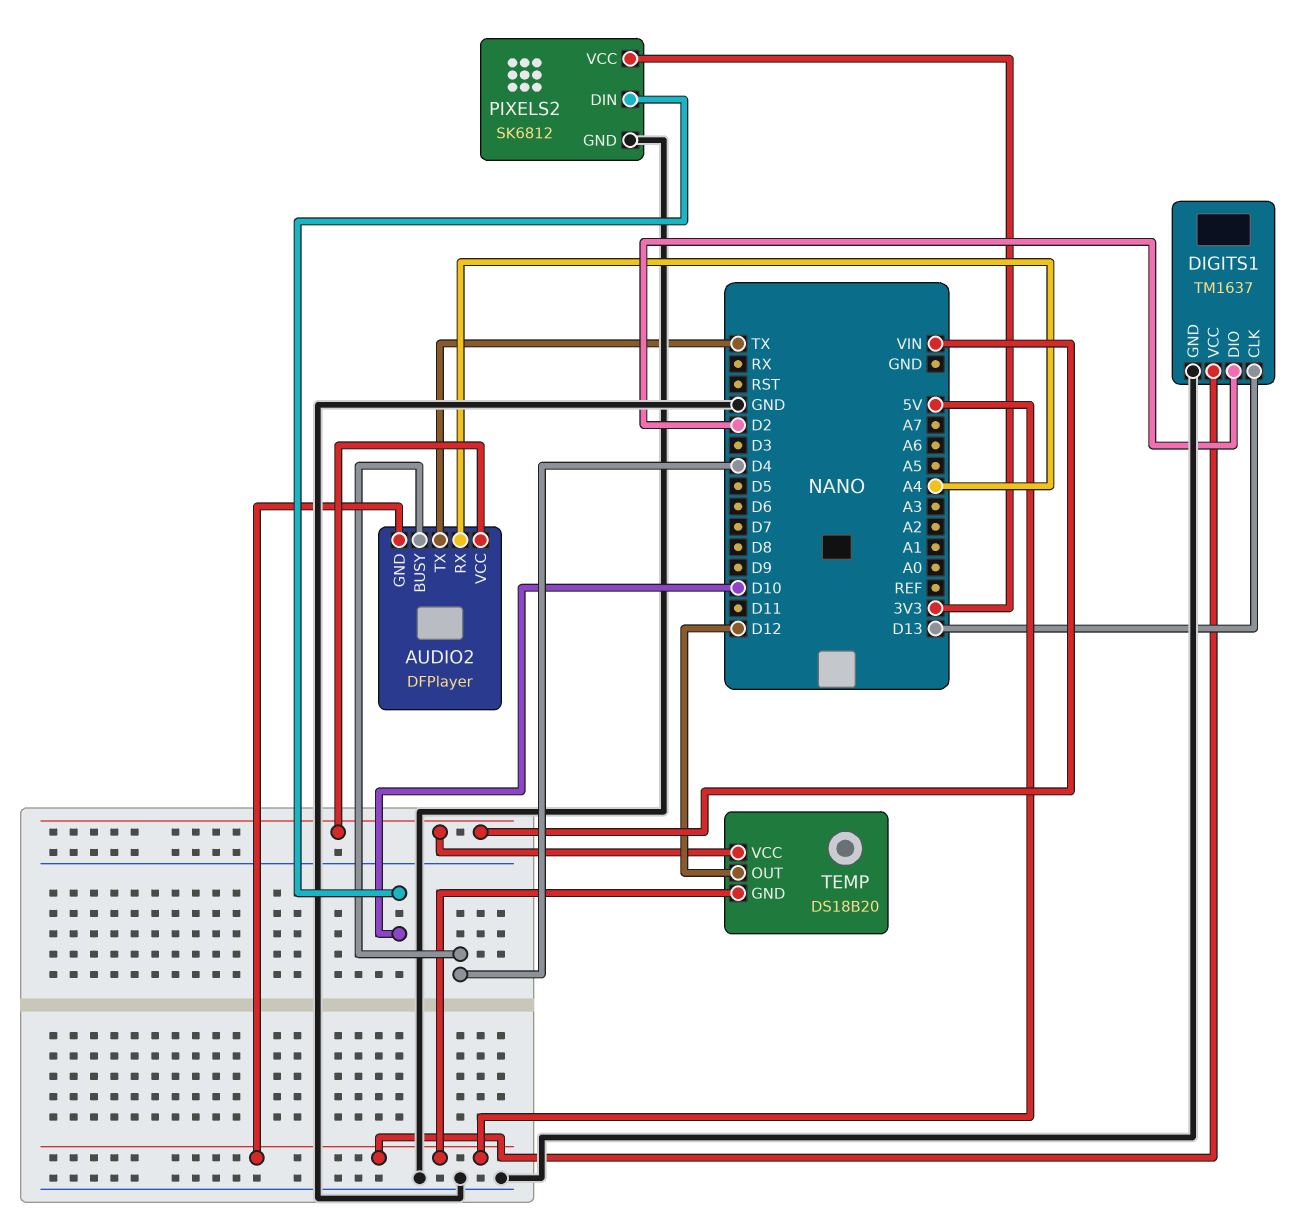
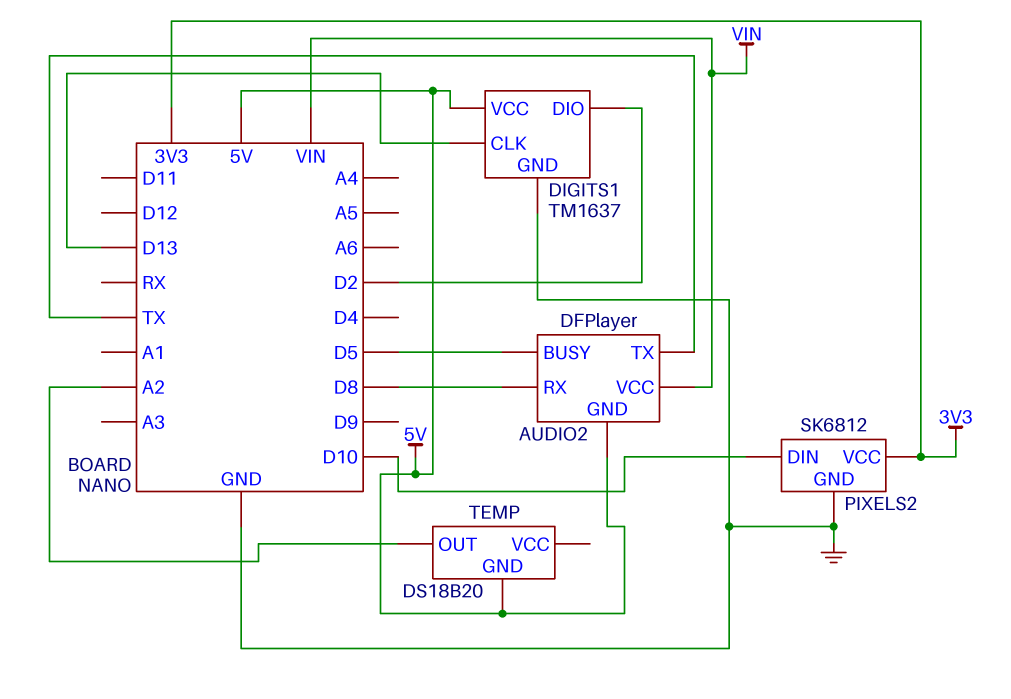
AUDIO2 pin BUSY: D4 -> D5
AUDIO2 pin RX: A4 -> D8
TEMP pin OUT: D12 -> A2
TEMP pin VCC: VIN -> none

